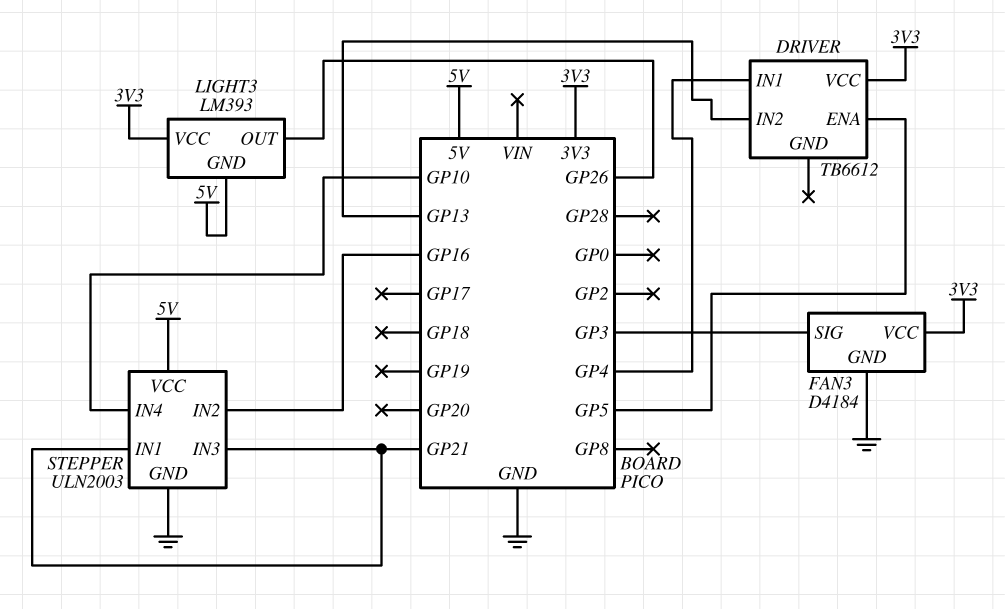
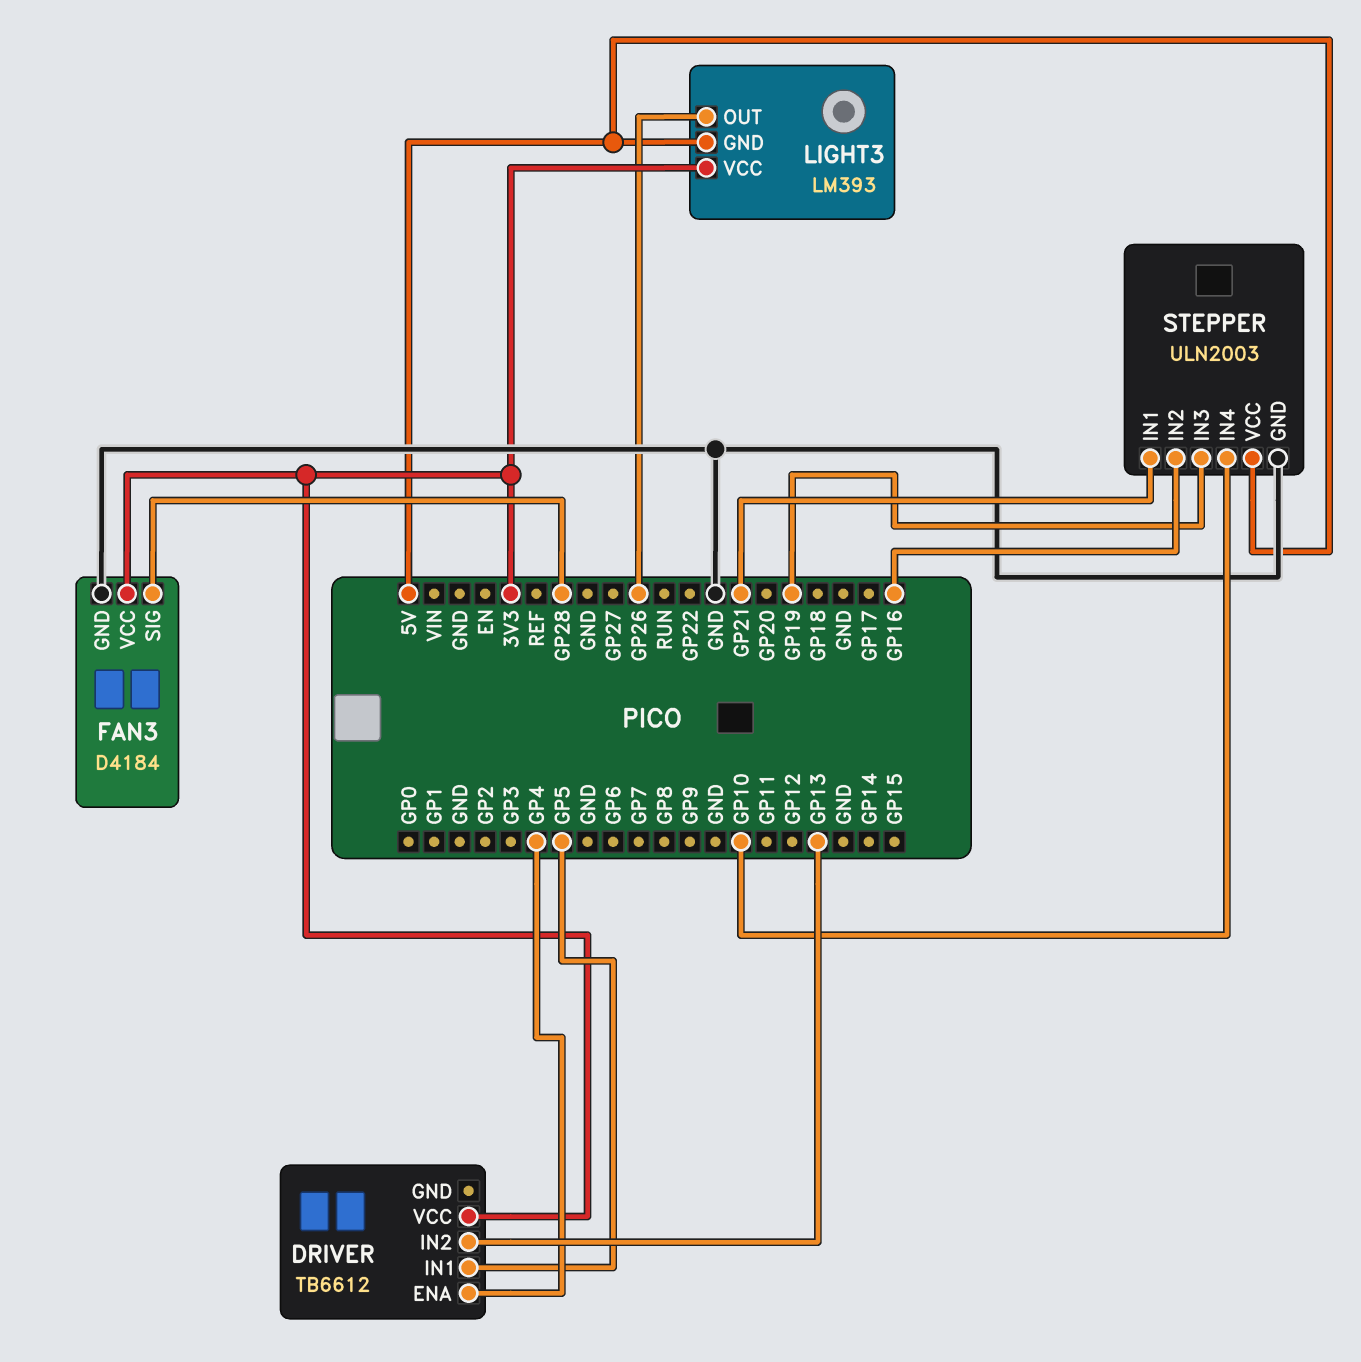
DRIVER pin ENA: GP5 -> GP4
DRIVER pin IN1: GP4 -> GP5
FAN3 pin SIG: GP3 -> GP28
STEPPER pin IN3: GP21 -> GP19

